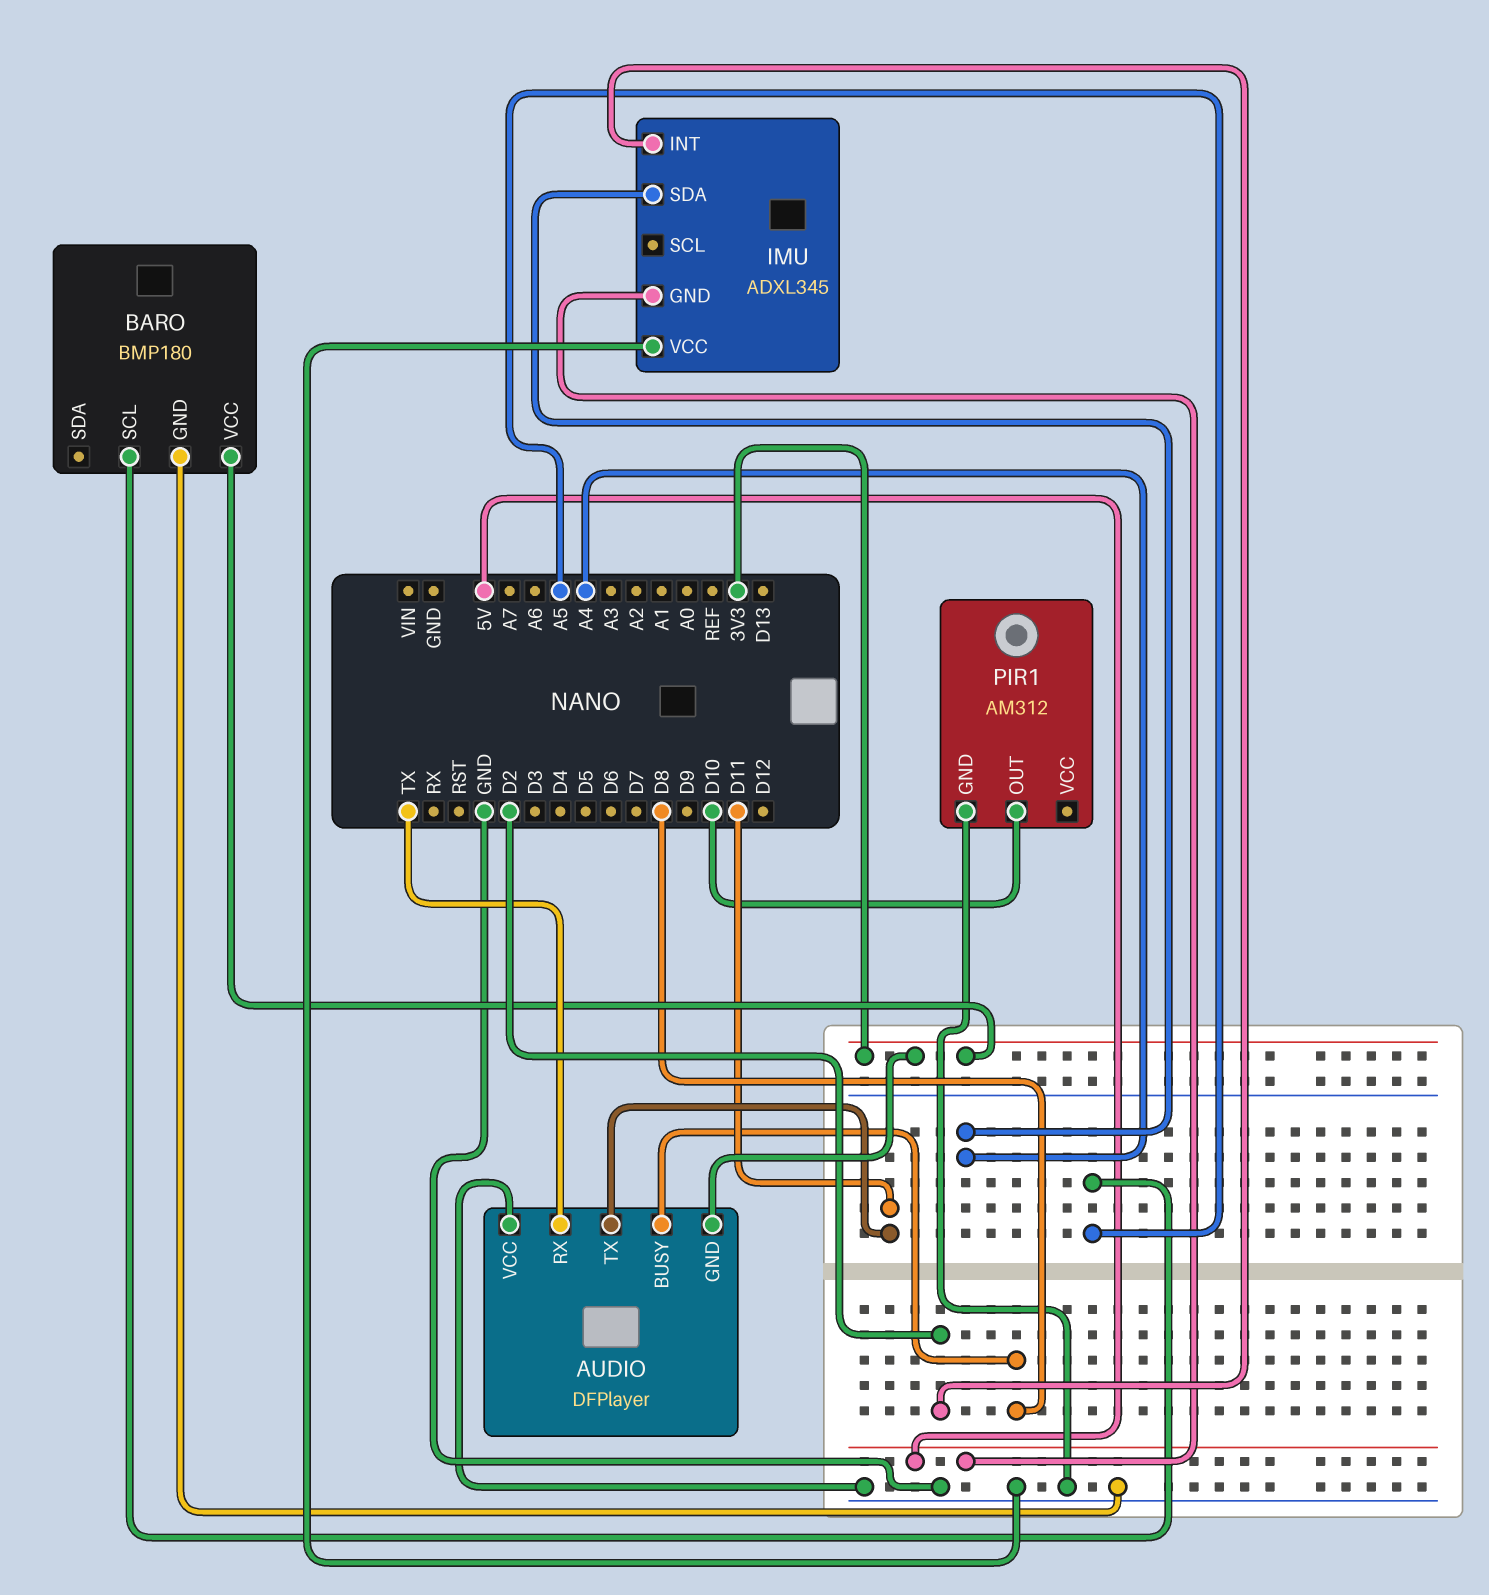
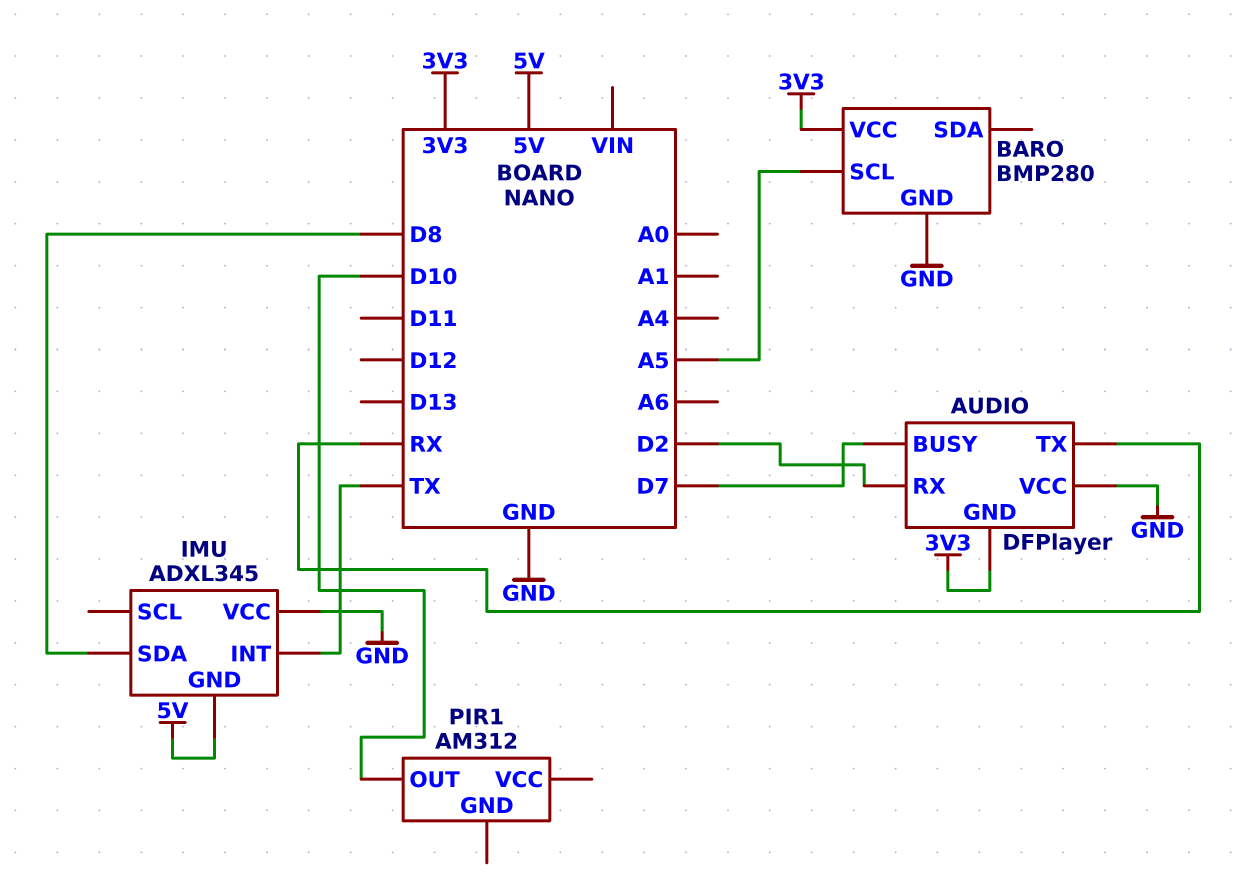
AUDIO pin BUSY: D8 -> D7
AUDIO pin RX: TX -> D2
AUDIO pin TX: D11 -> RX
BARO: BMP180 -> BMP280
IMU pin INT: D2 -> TX
IMU pin SDA: A4 -> D8
PIR1 pin GND: GND -> none

